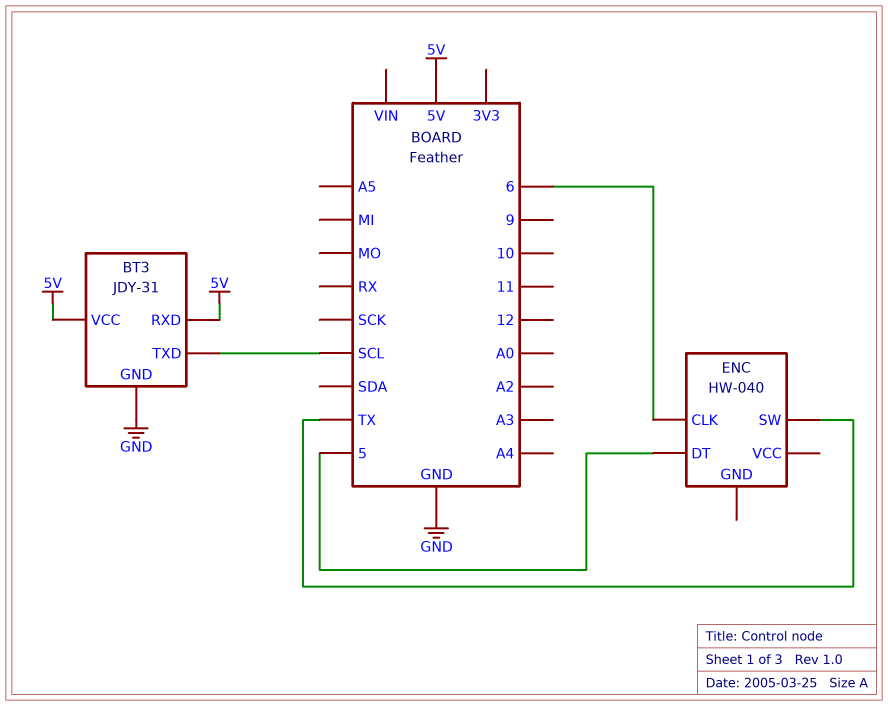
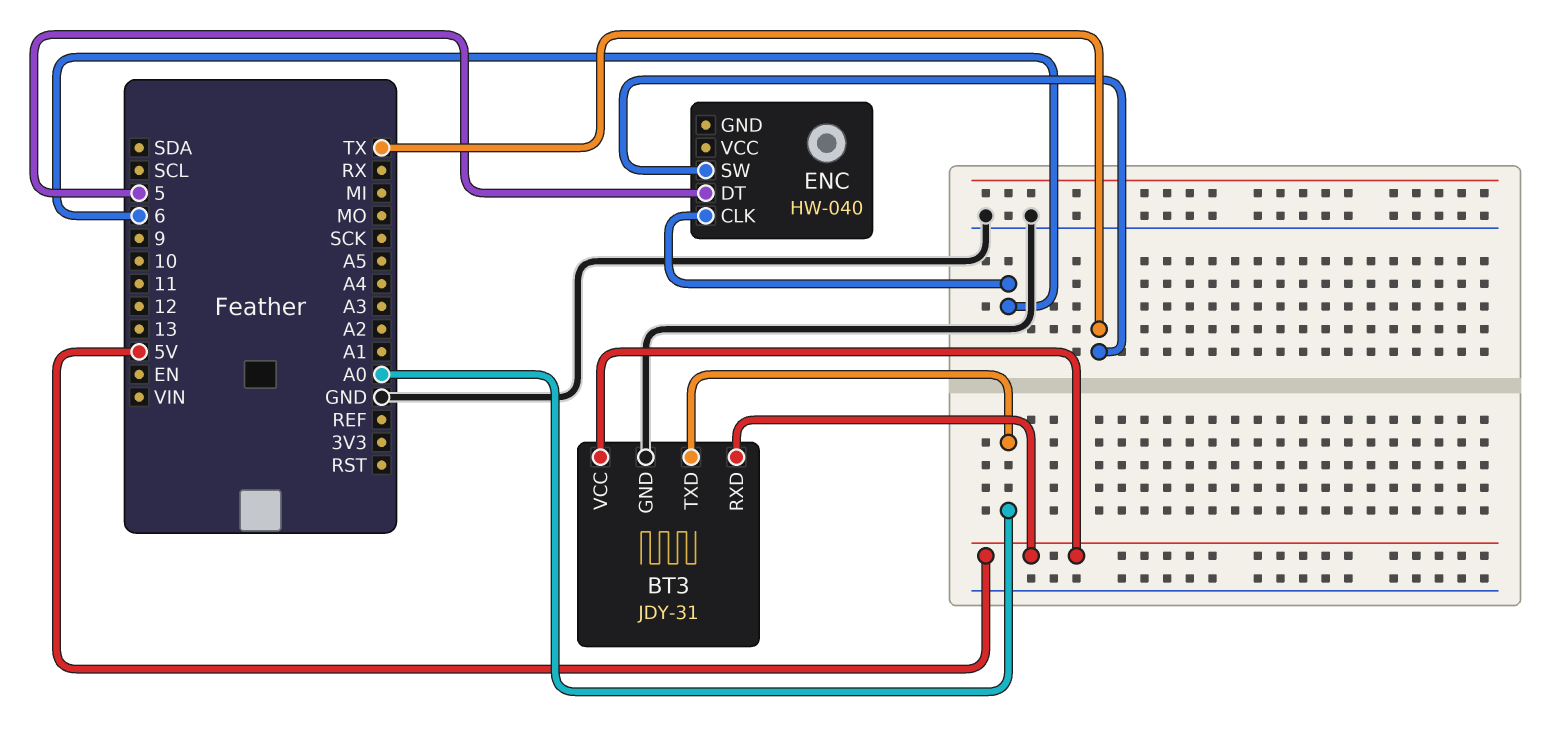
BT3 pin TXD: SCL -> A0

